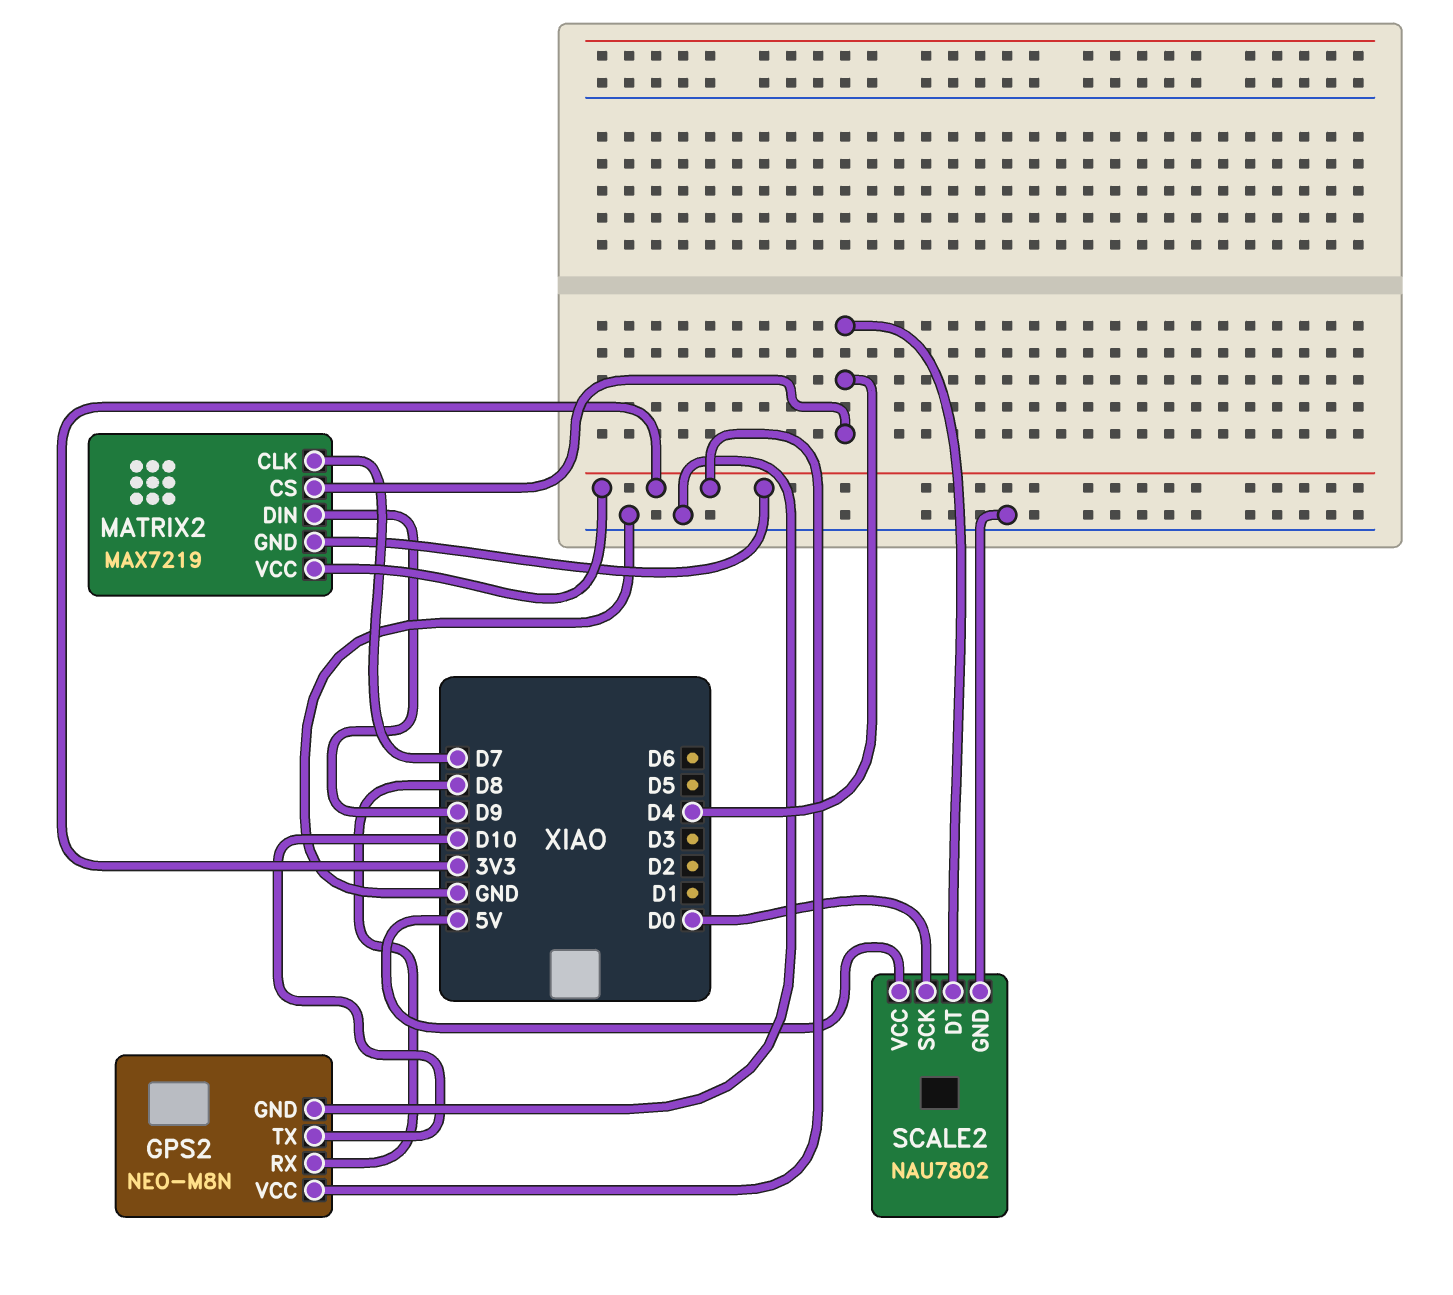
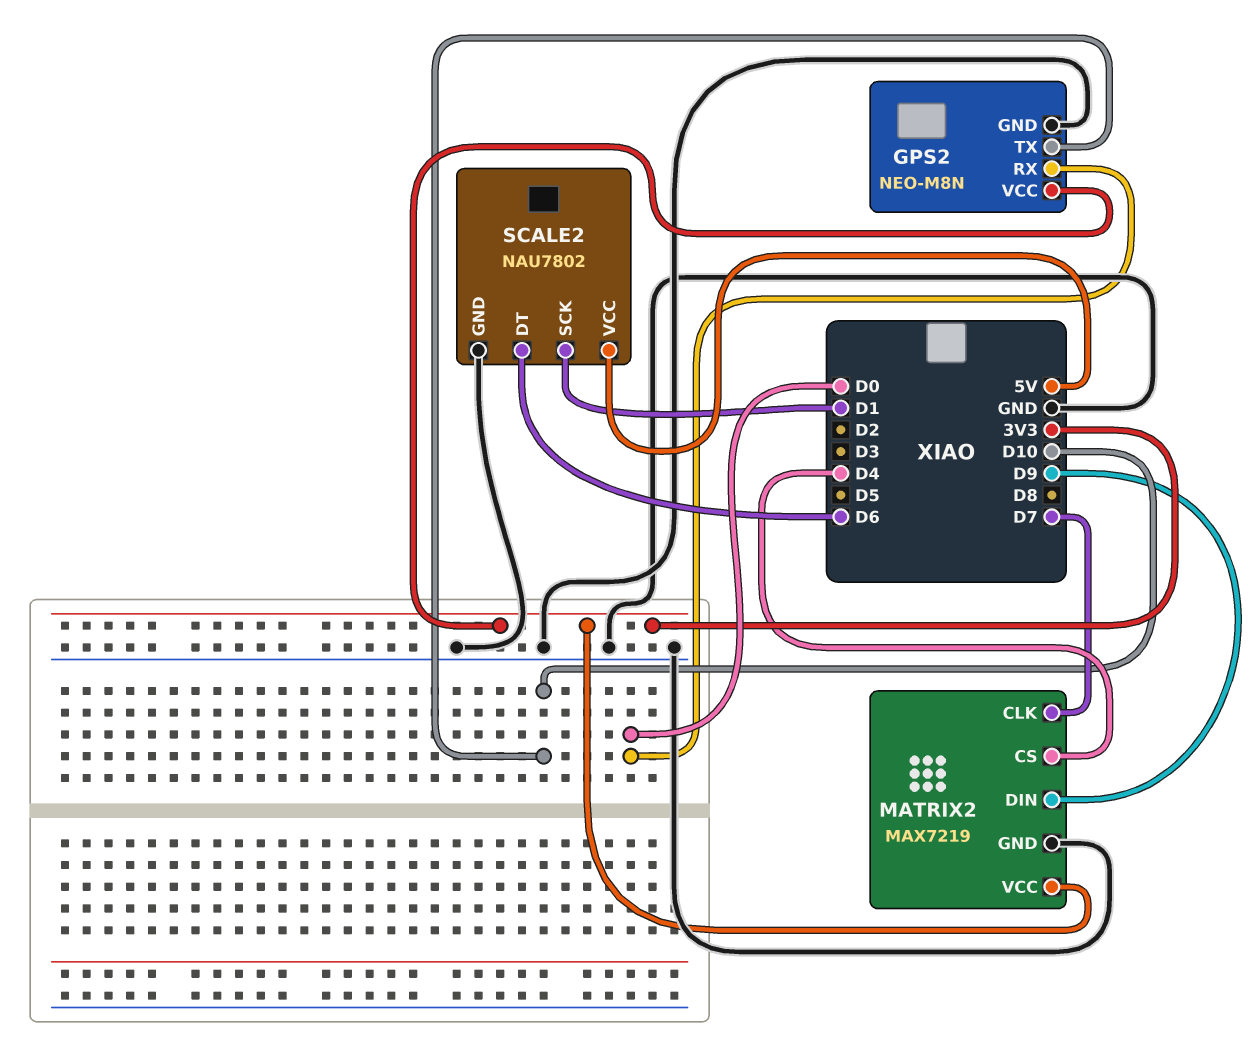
GPS2 pin RX: D8 -> D0
MATRIX2 pin GND: 3V3 -> GND
SCALE2 pin DT: D4 -> D6
SCALE2 pin SCK: D0 -> D1

